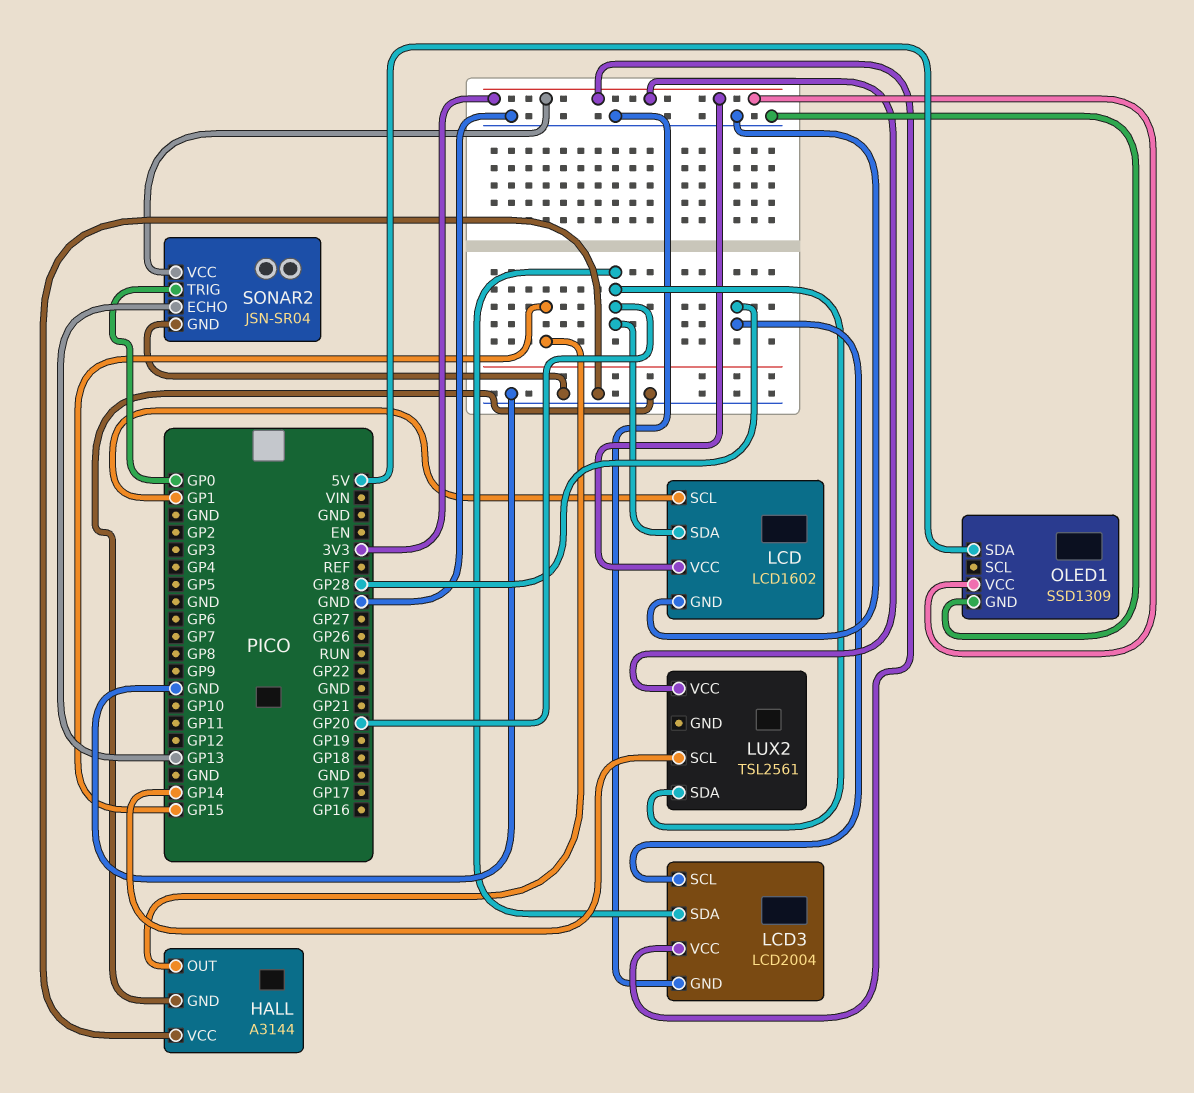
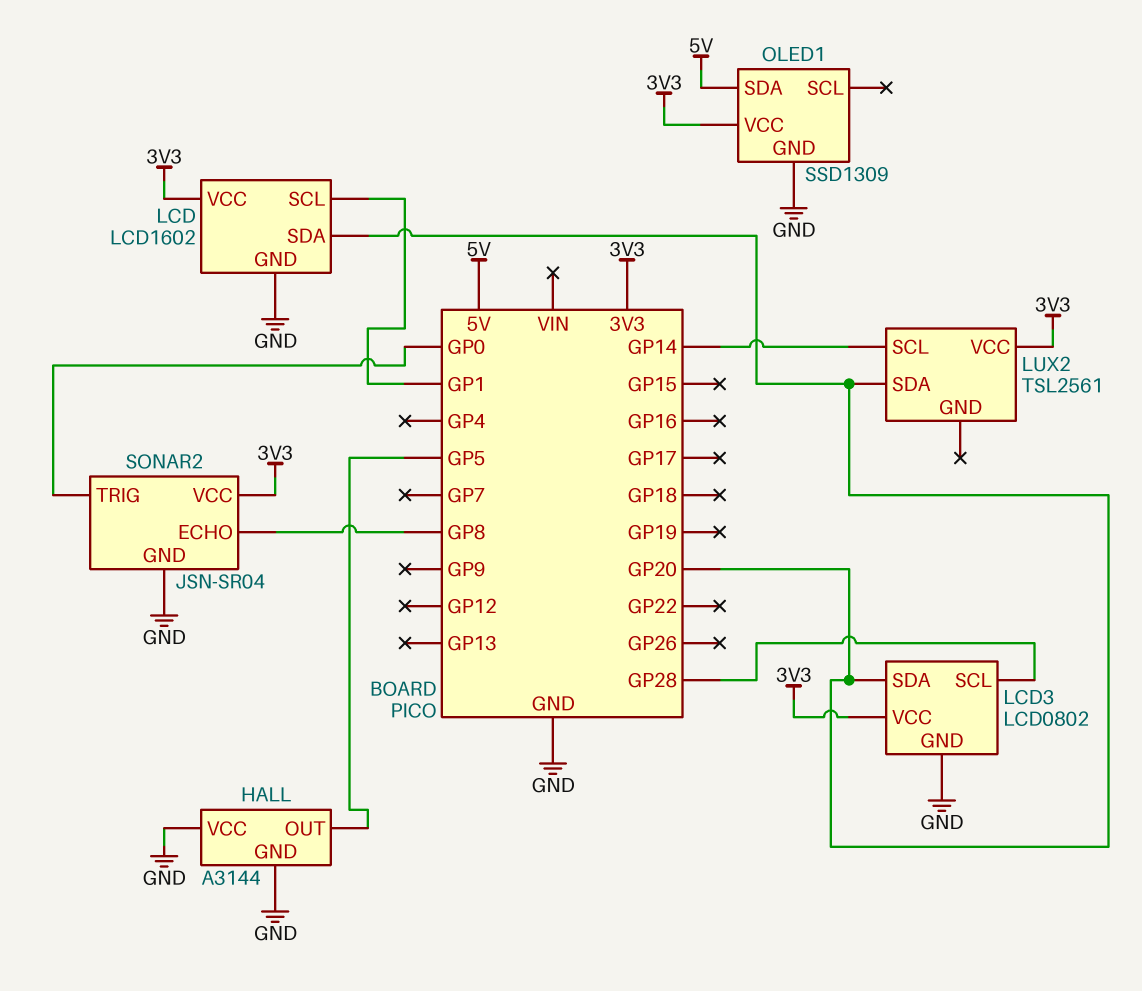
HALL pin OUT: GP15 -> GP5
LCD3: LCD2004 -> LCD0802
SONAR2 pin ECHO: GP13 -> GP8

